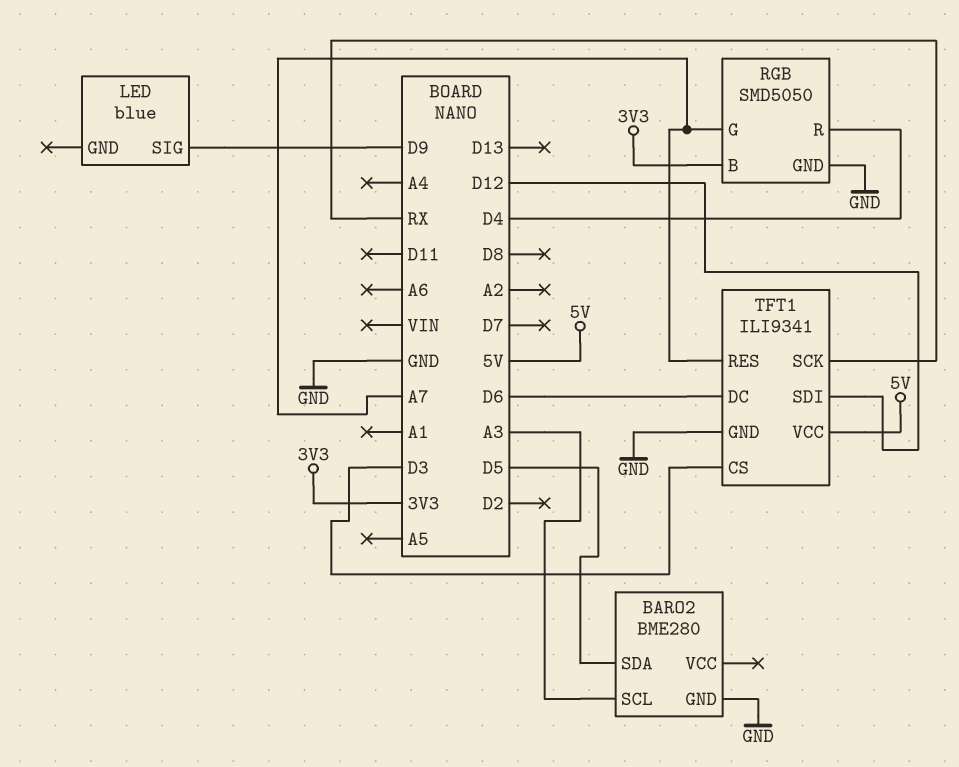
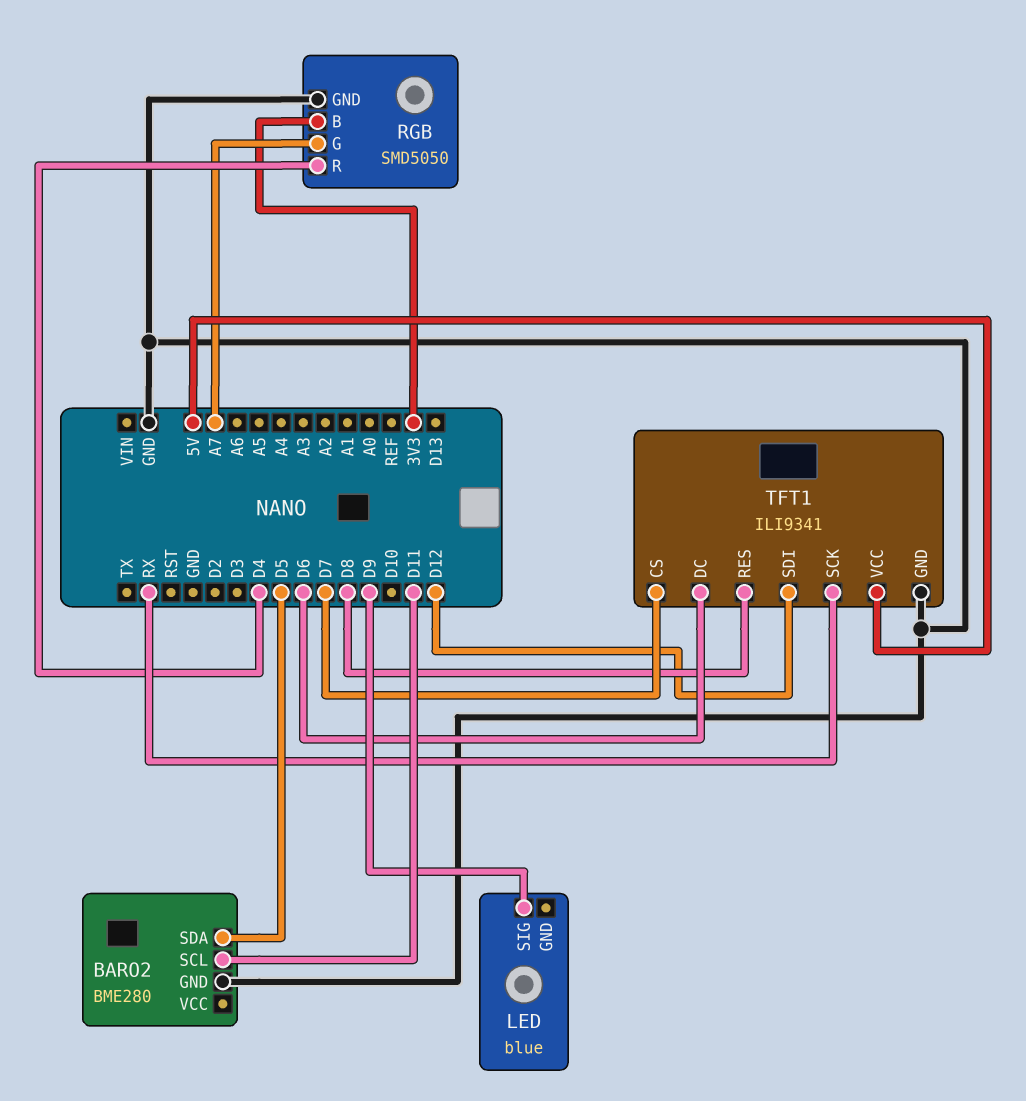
BARO2 pin SCL: A3 -> D11
TFT1 pin CS: D3 -> D7
TFT1 pin RES: A7 -> D8

